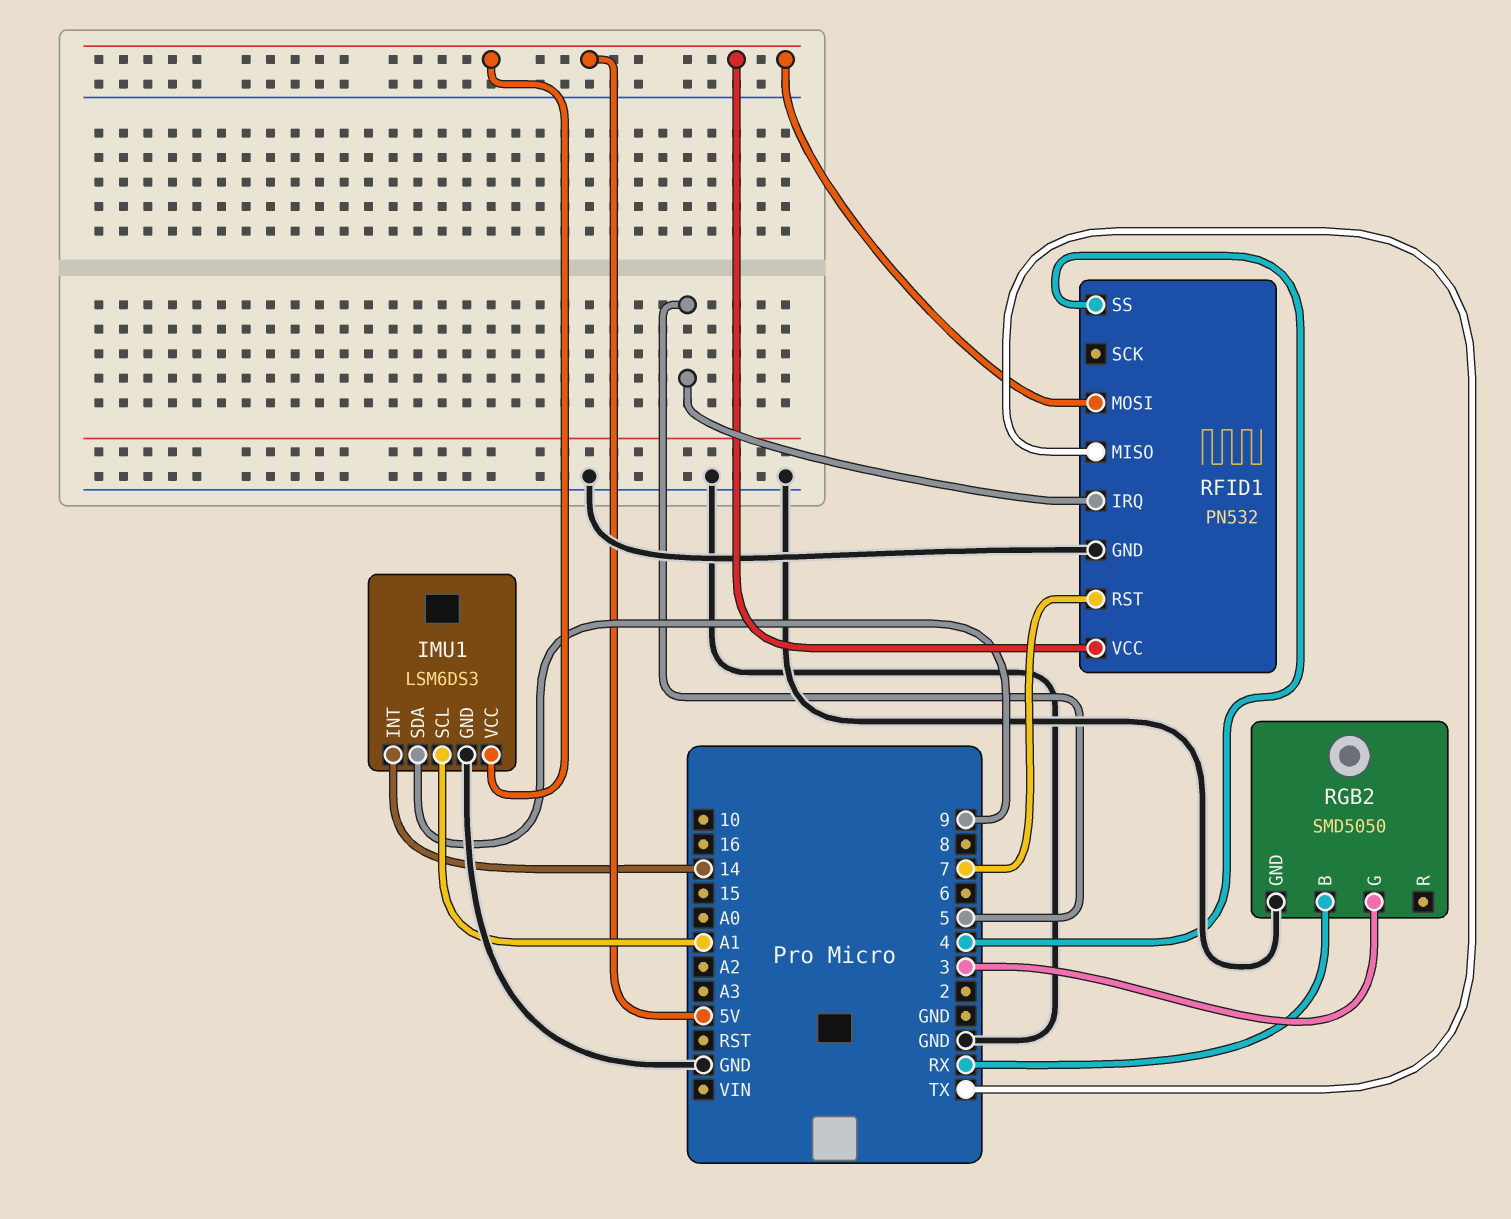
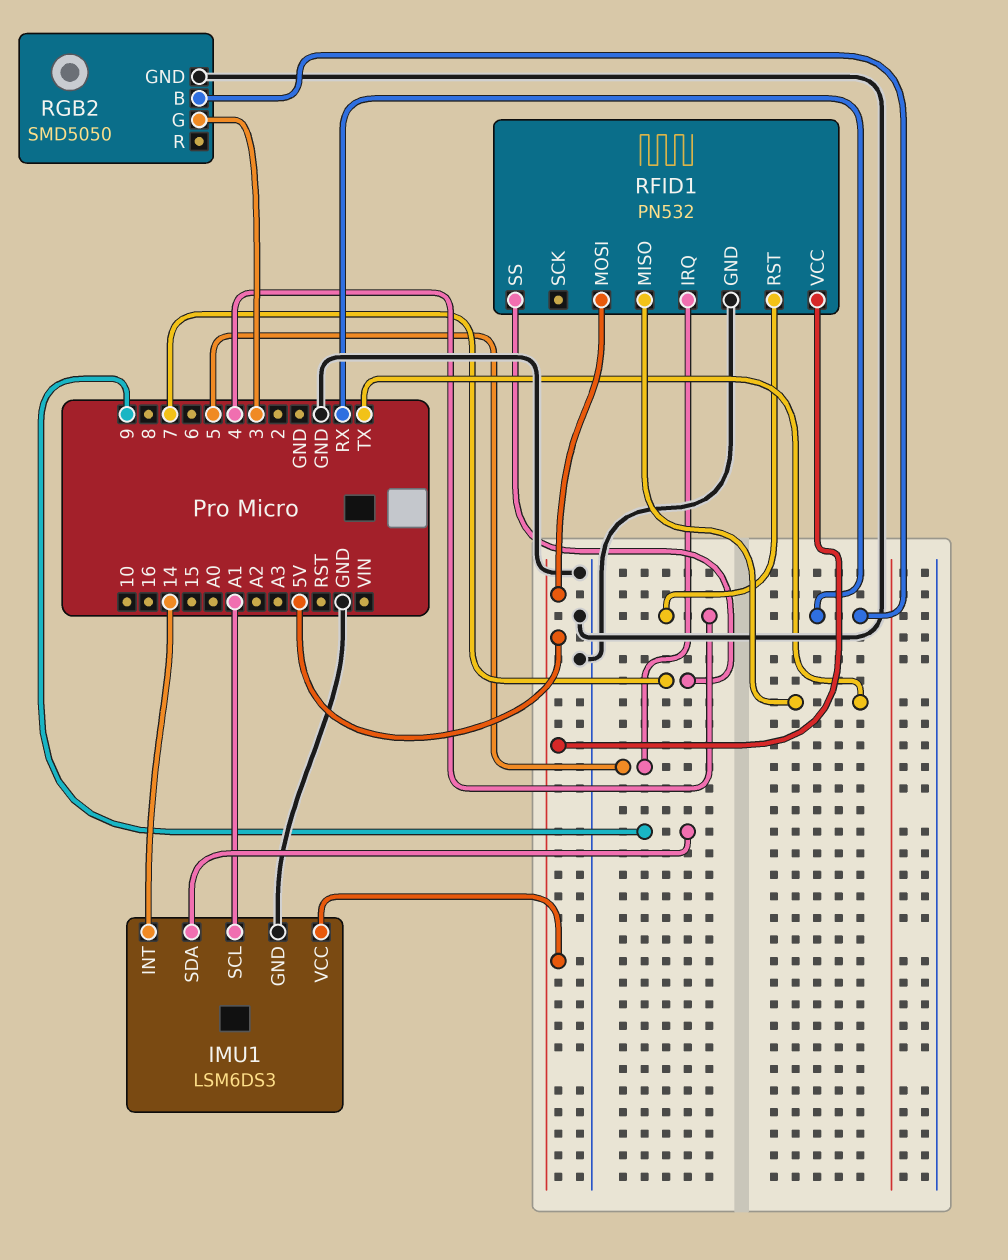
RFID1 pin RST: 7 -> 4
RFID1 pin SS: 4 -> 7

